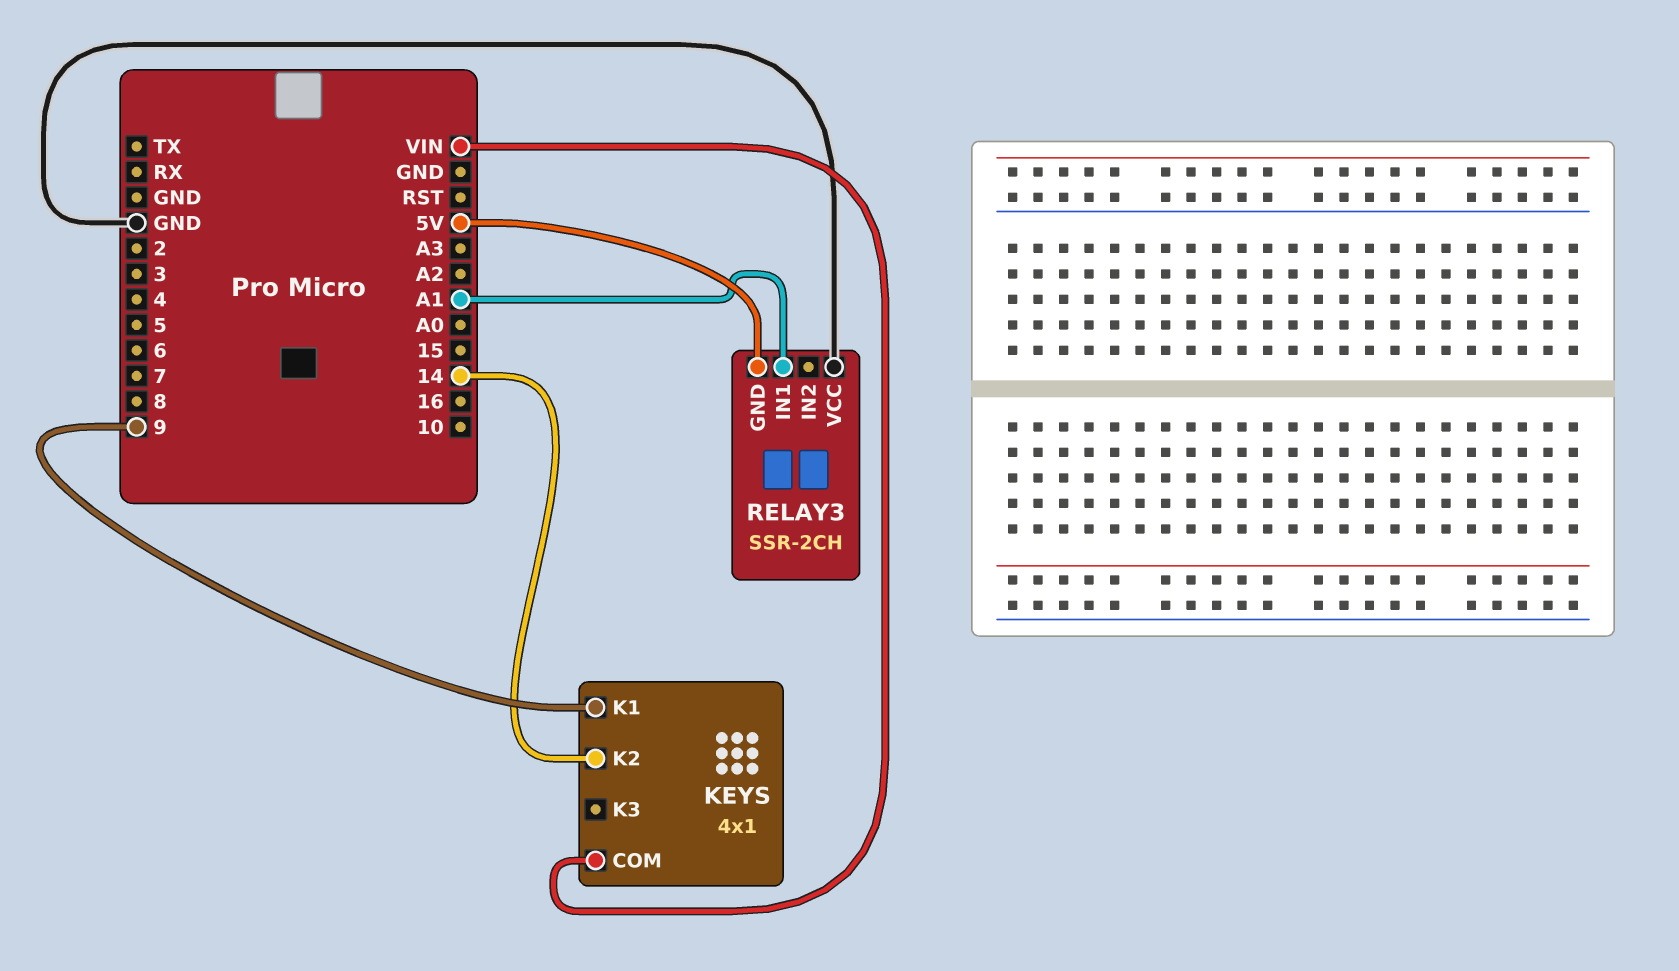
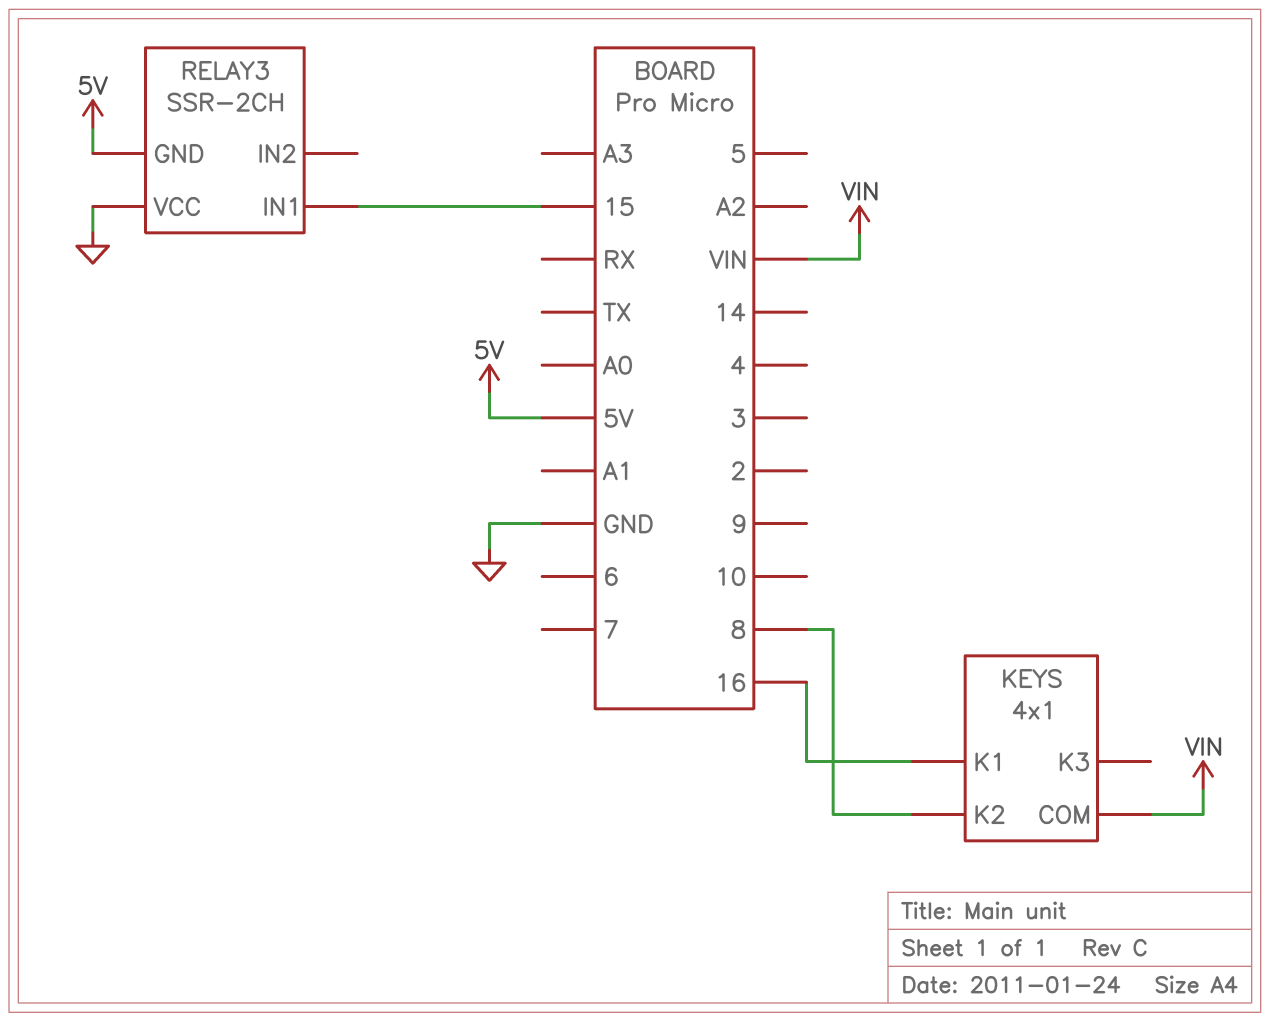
KEYS pin K1: 9 -> 16
KEYS pin K2: 14 -> 8
RELAY3 pin IN1: A1 -> 15

